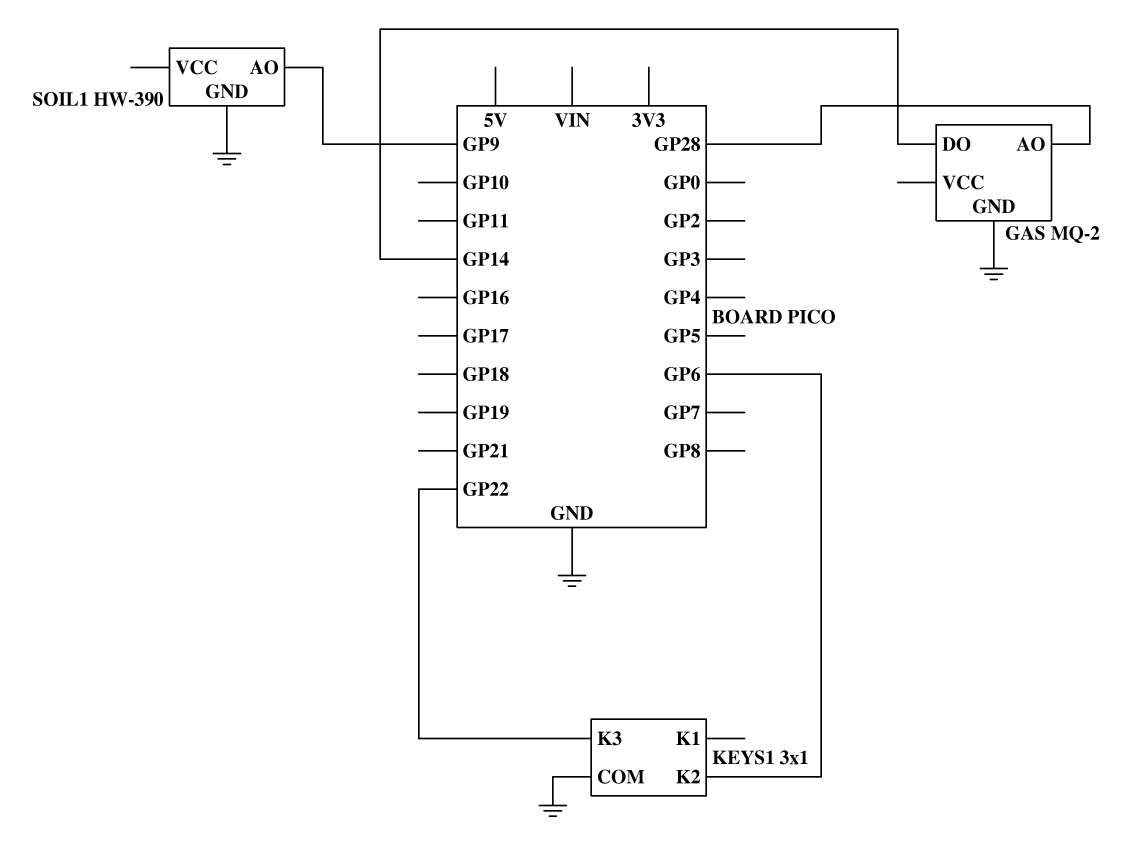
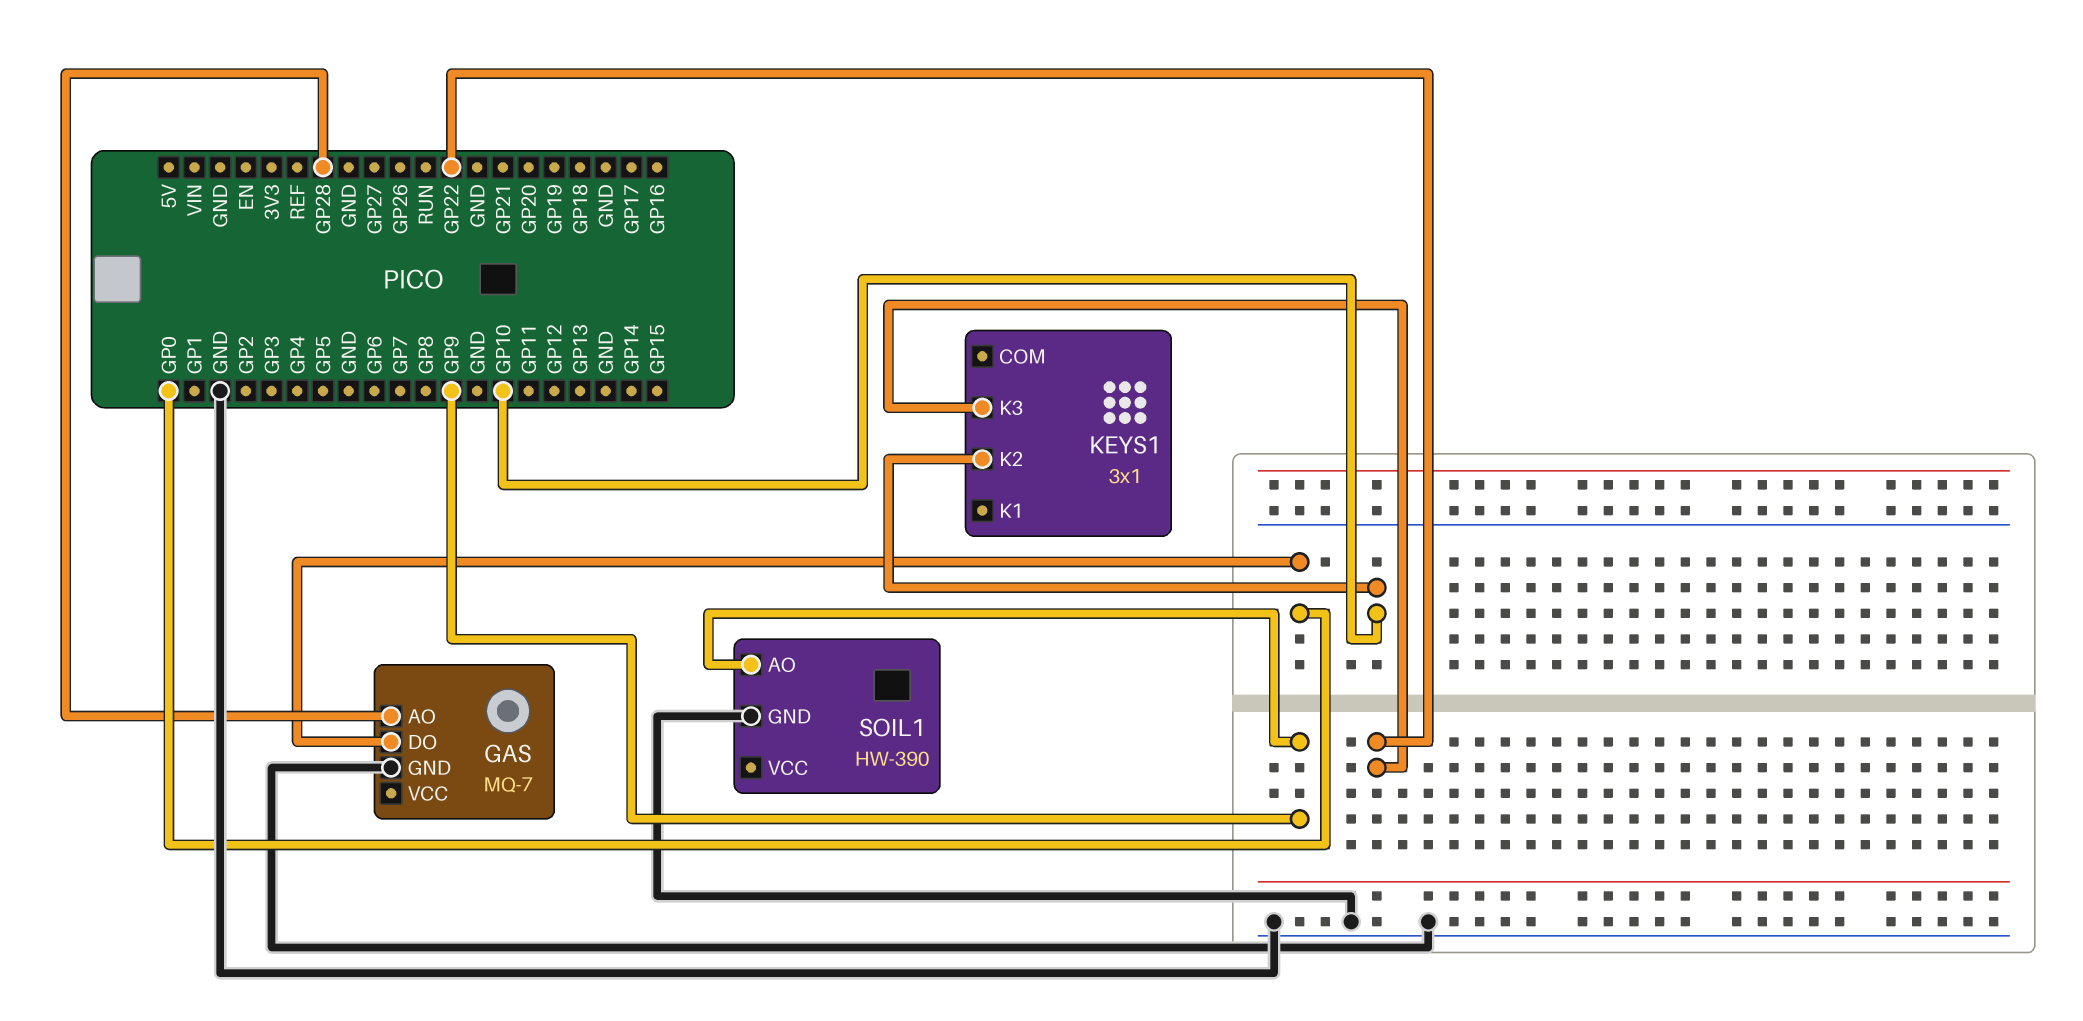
GAS: MQ-2 -> MQ-7
GAS pin DO: GP14 -> GP0
KEYS1 pin COM: GND -> none
KEYS1 pin K2: GP6 -> GP10

